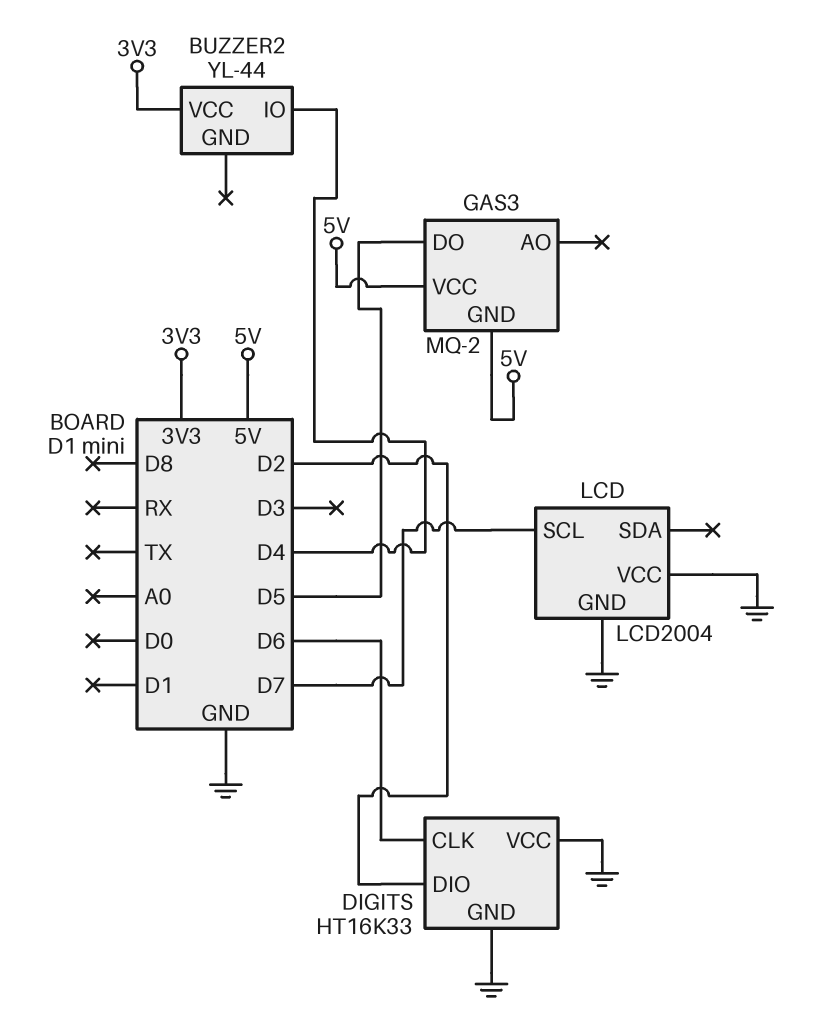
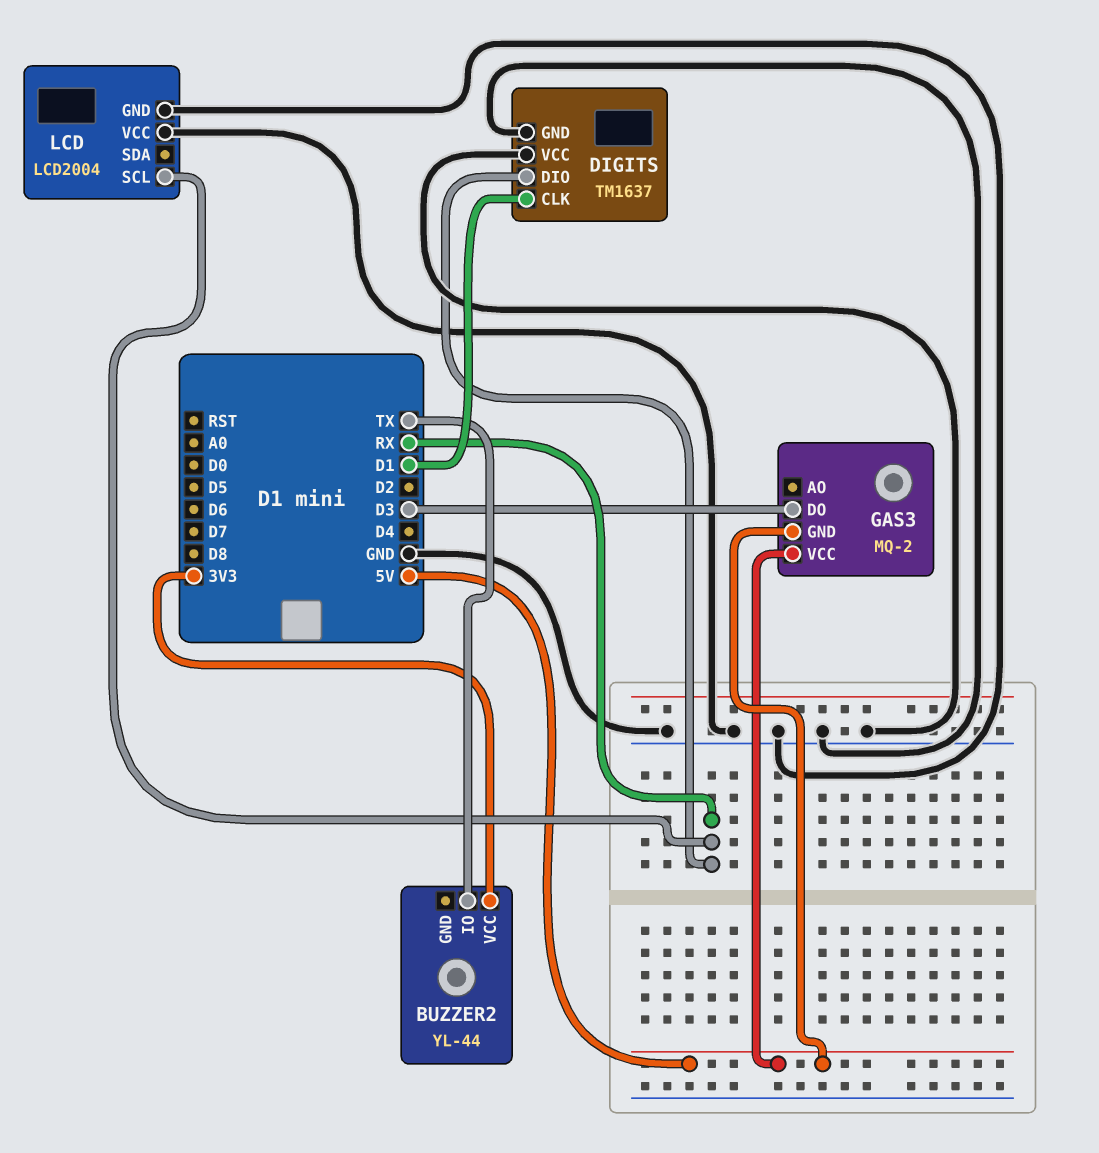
BUZZER2 pin IO: D4 -> TX
DIGITS: HT16K33 -> TM1637
DIGITS pin CLK: D6 -> D1
DIGITS pin DIO: D2 -> RX
GAS3 pin DO: D5 -> D3
LCD pin SCL: D7 -> RX

